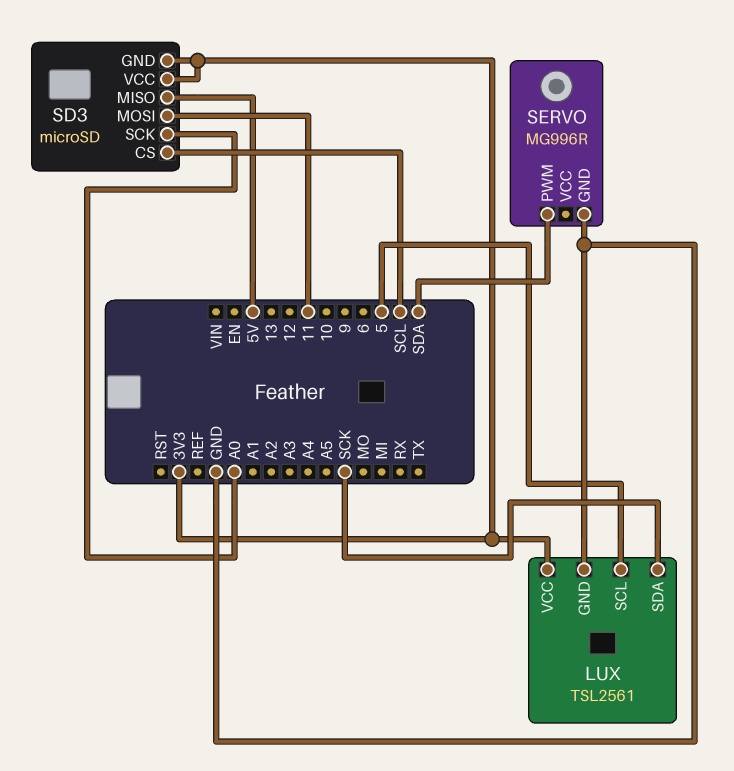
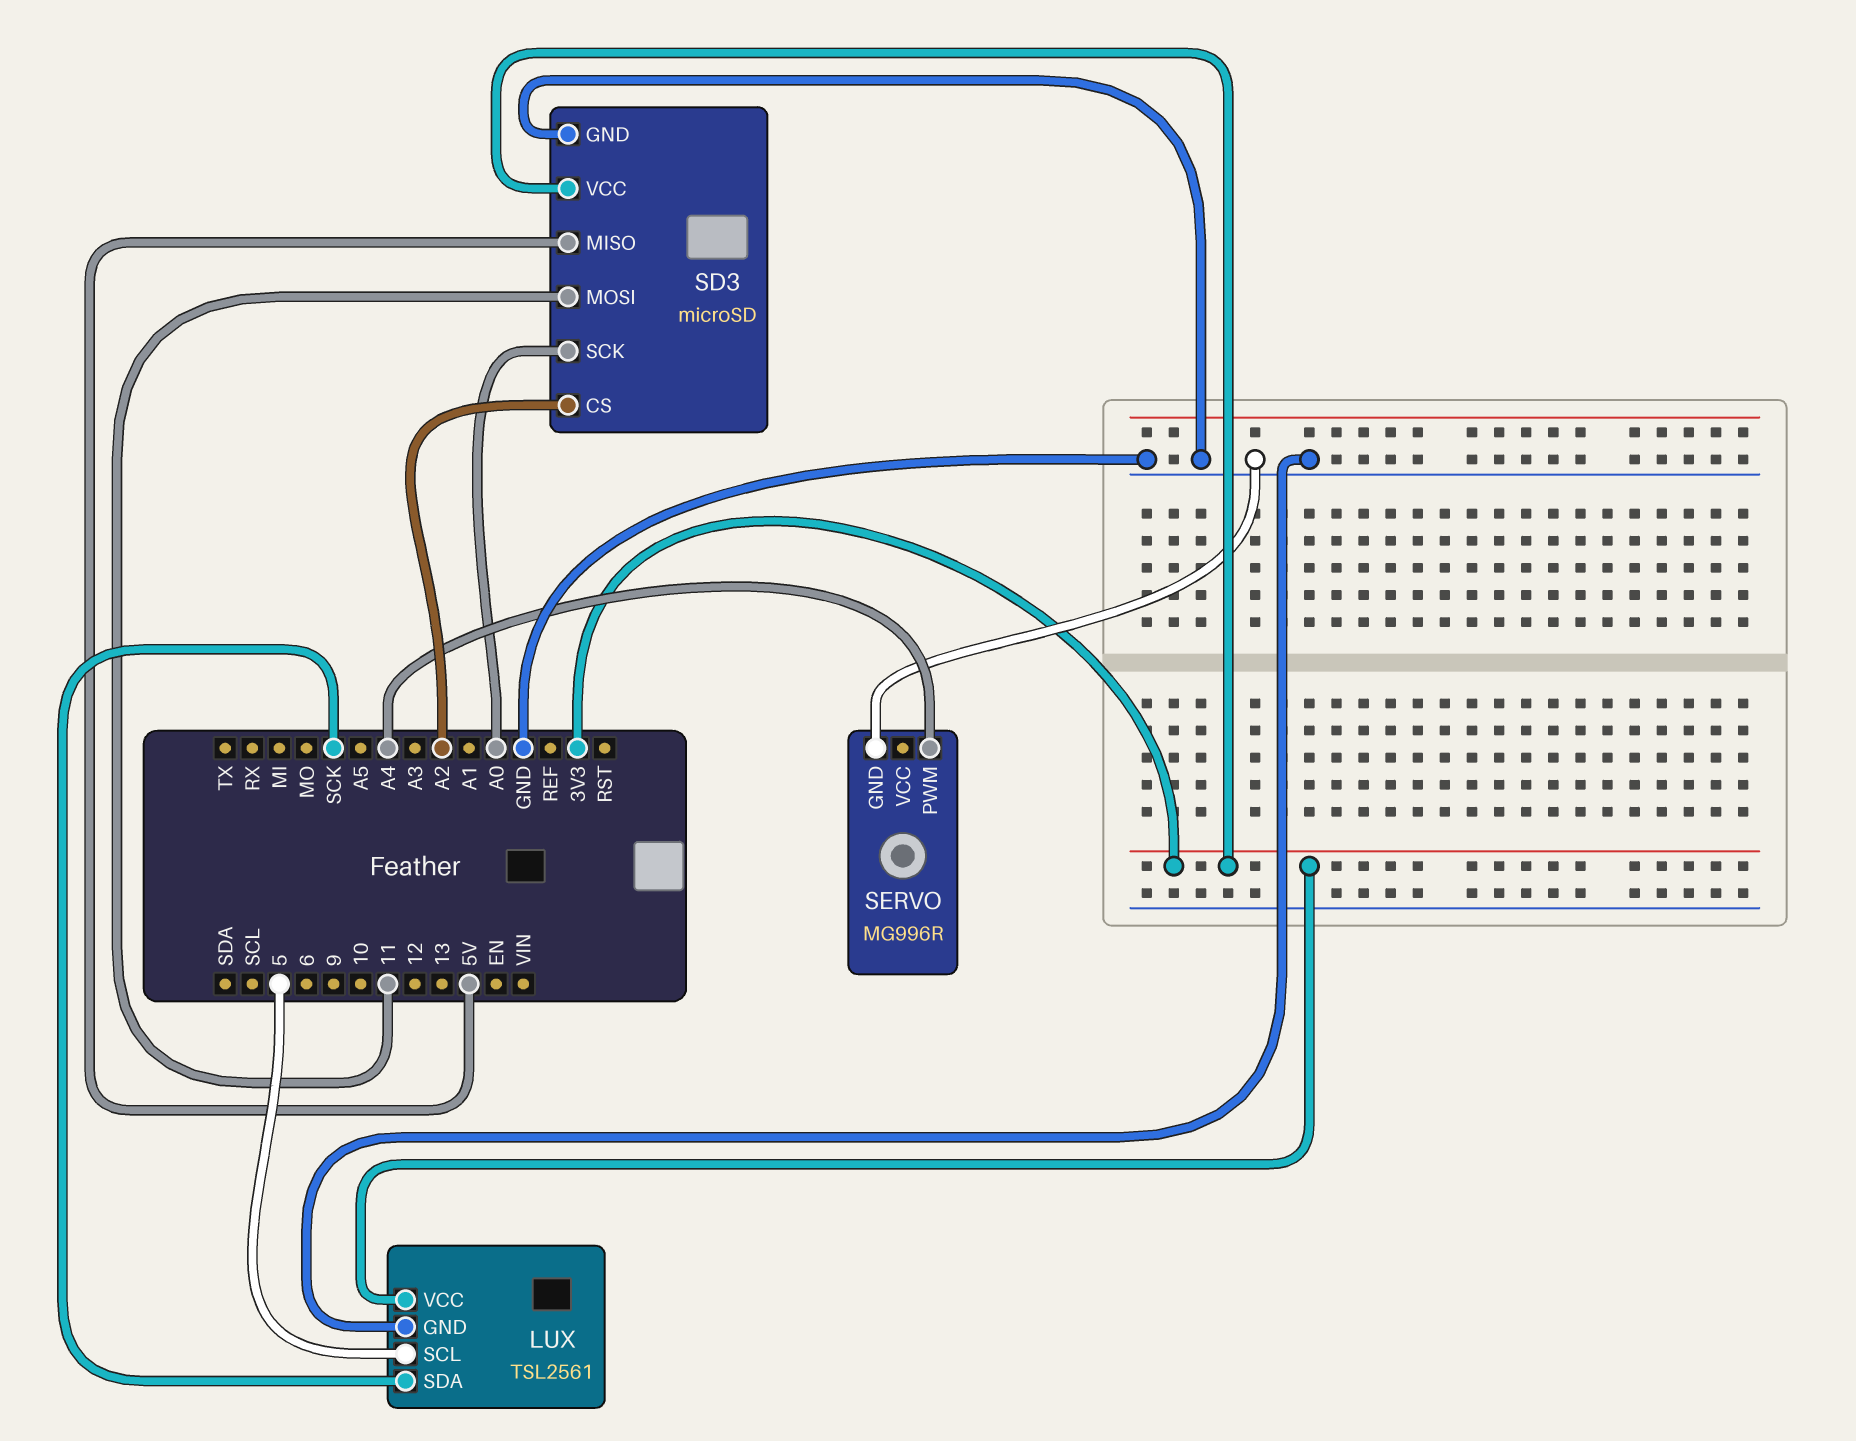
SD3 pin CS: SCL -> A2
SD3 pin GND: 3V3 -> GND
SERVO pin PWM: SDA -> A4

